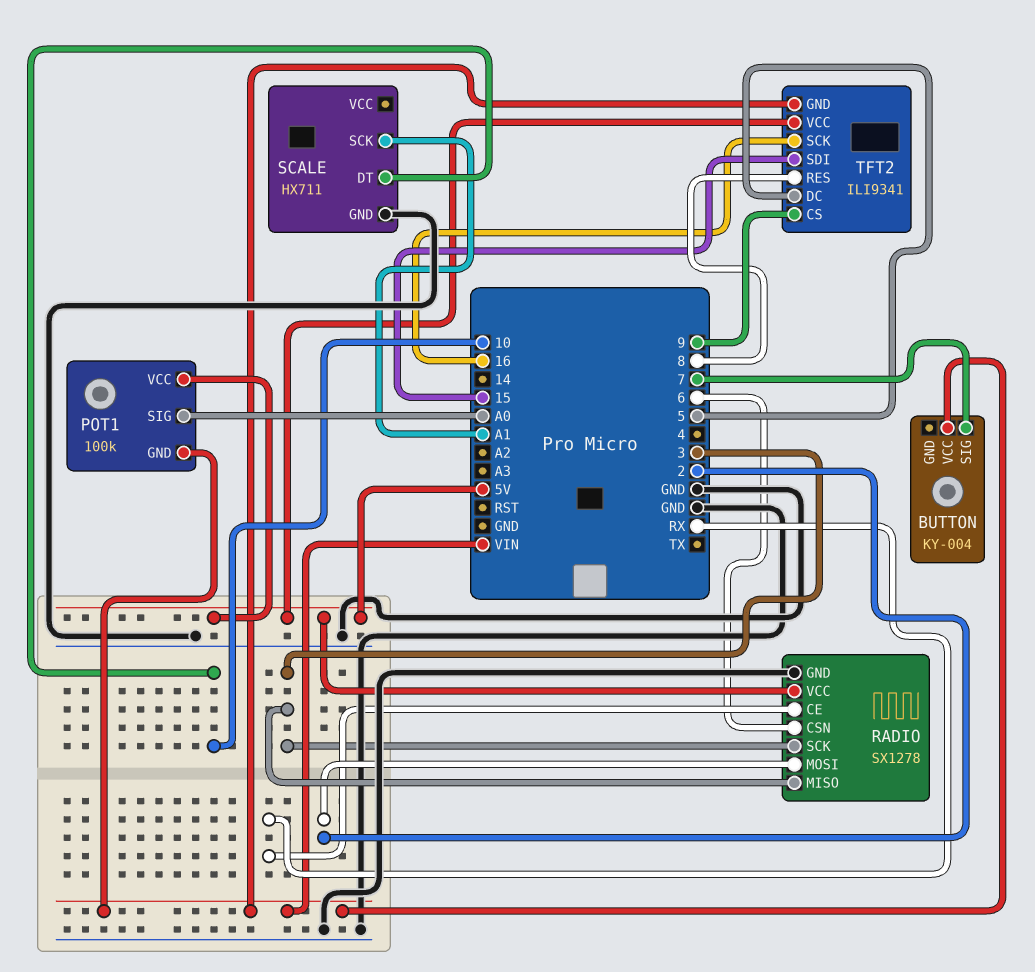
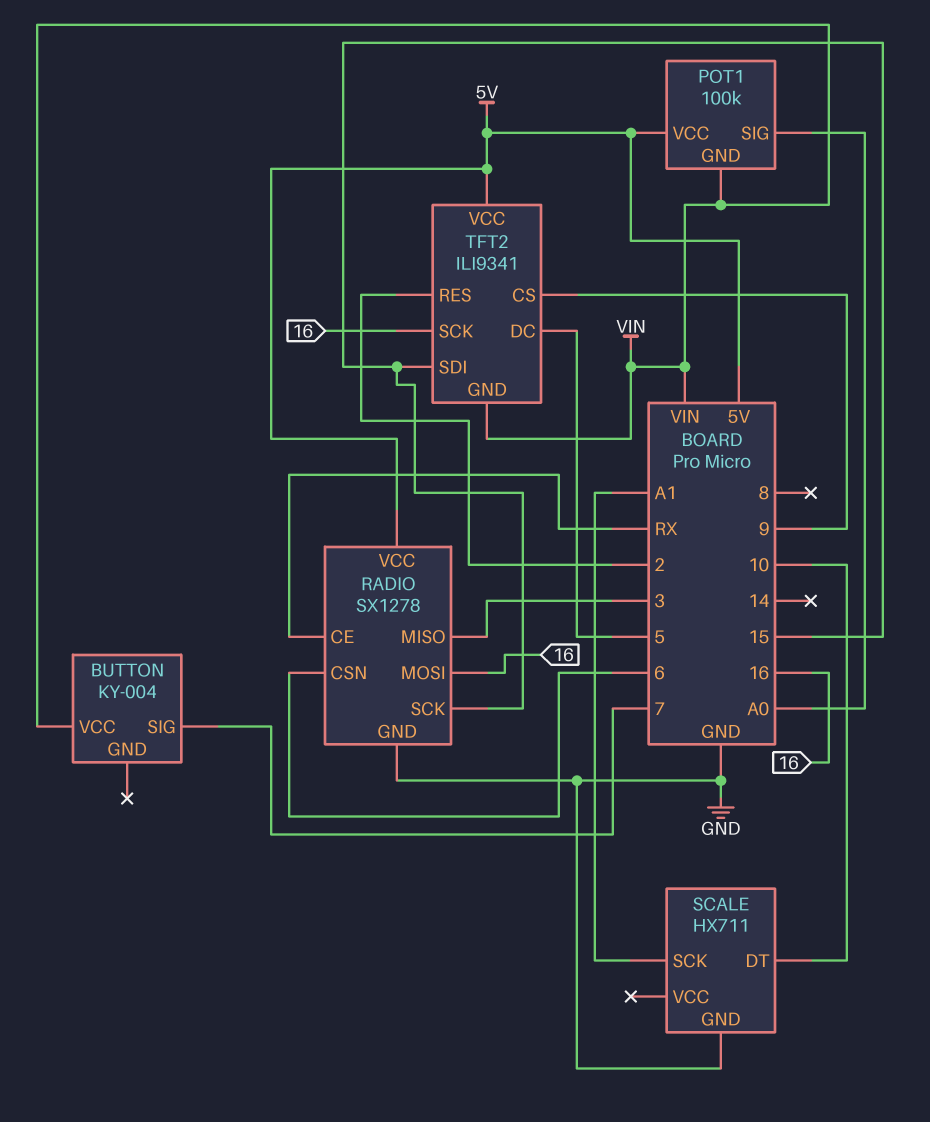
RADIO pin MOSI: 2 -> 16
RADIO pin SCK: 3 -> 15
TFT2 pin RES: 8 -> 2

